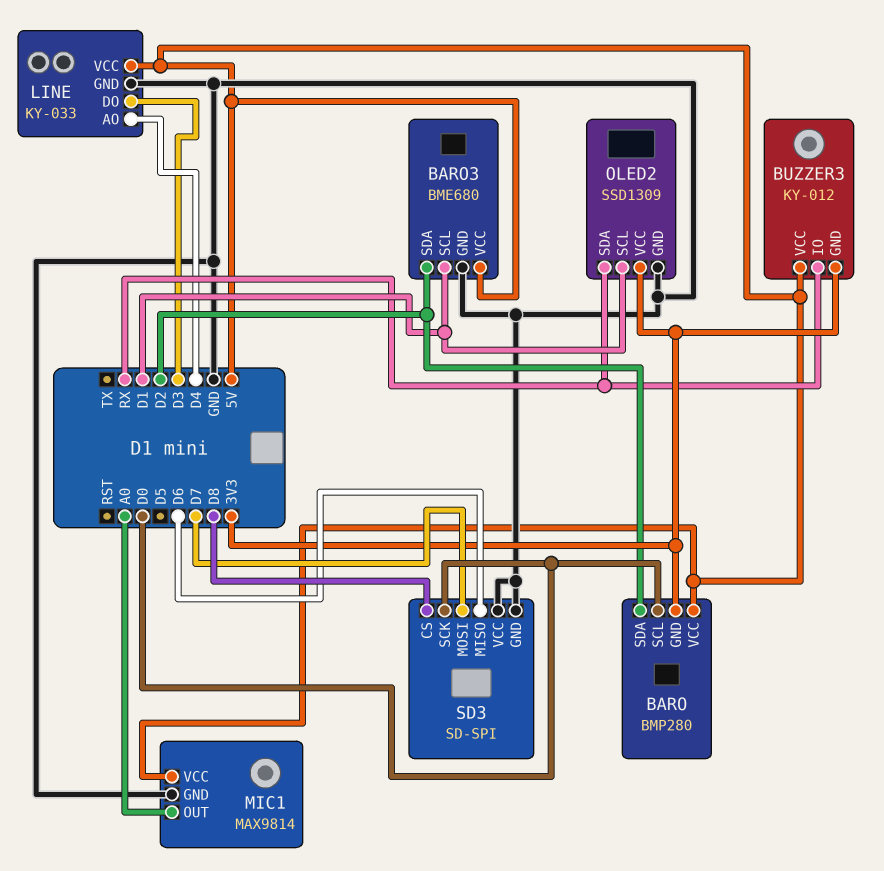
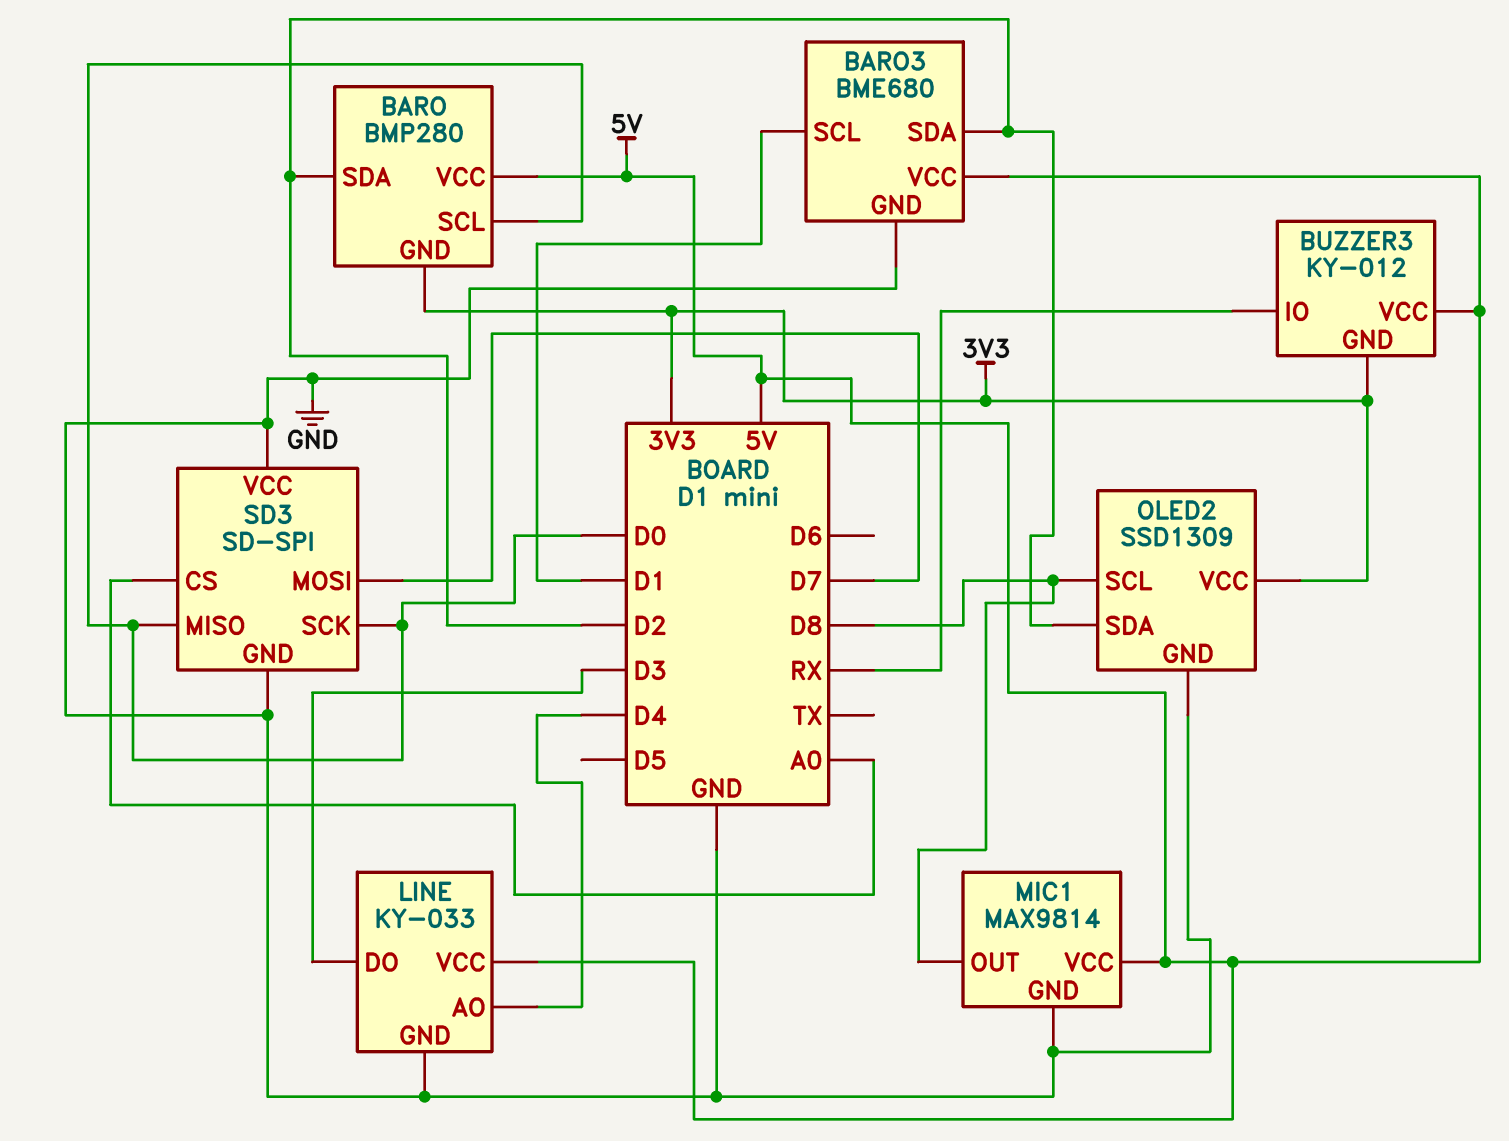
MIC1 pin OUT: A0 -> D8
OLED2 pin SCL: D1 -> D8
OLED2 pin SDA: RX -> D2
SD3 pin CS: D8 -> A0
SD3 pin MISO: D6 -> D0

